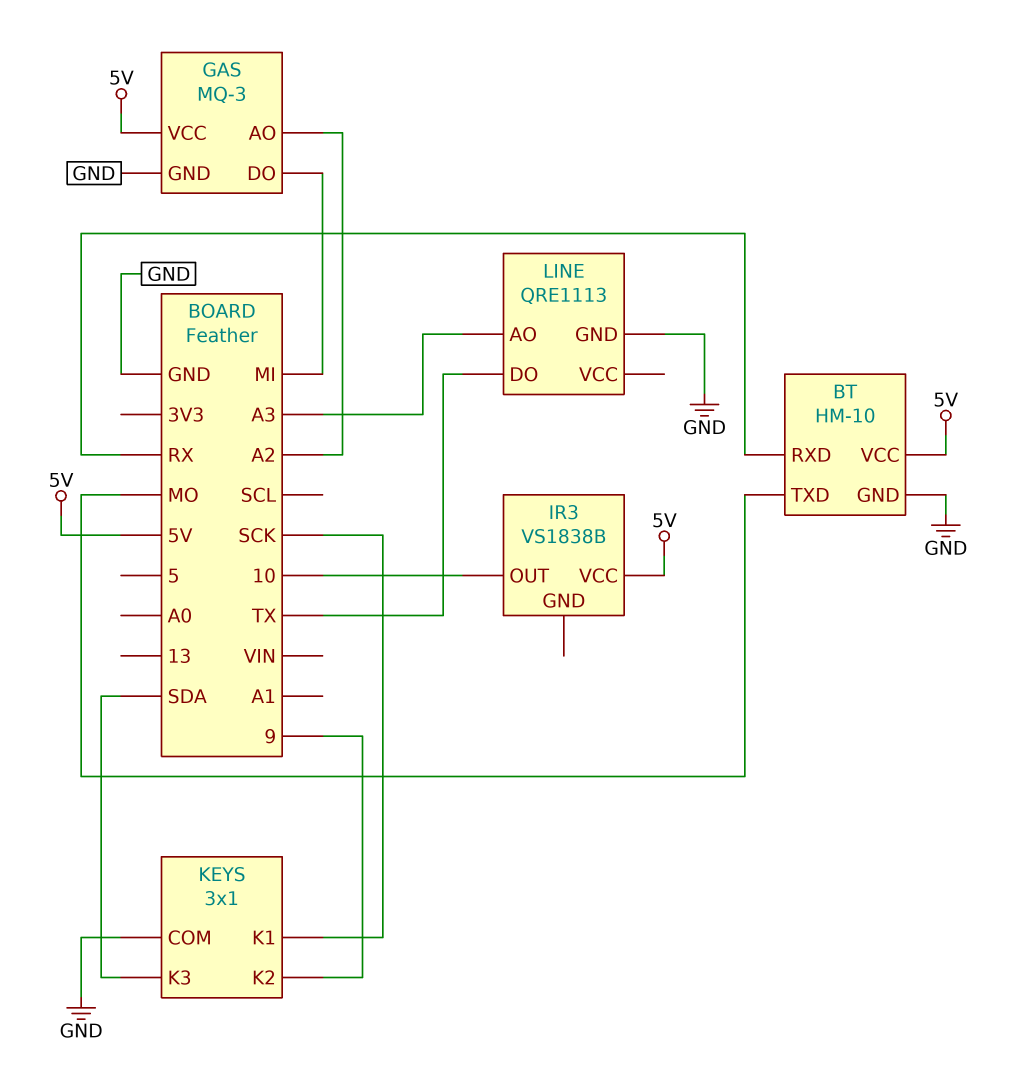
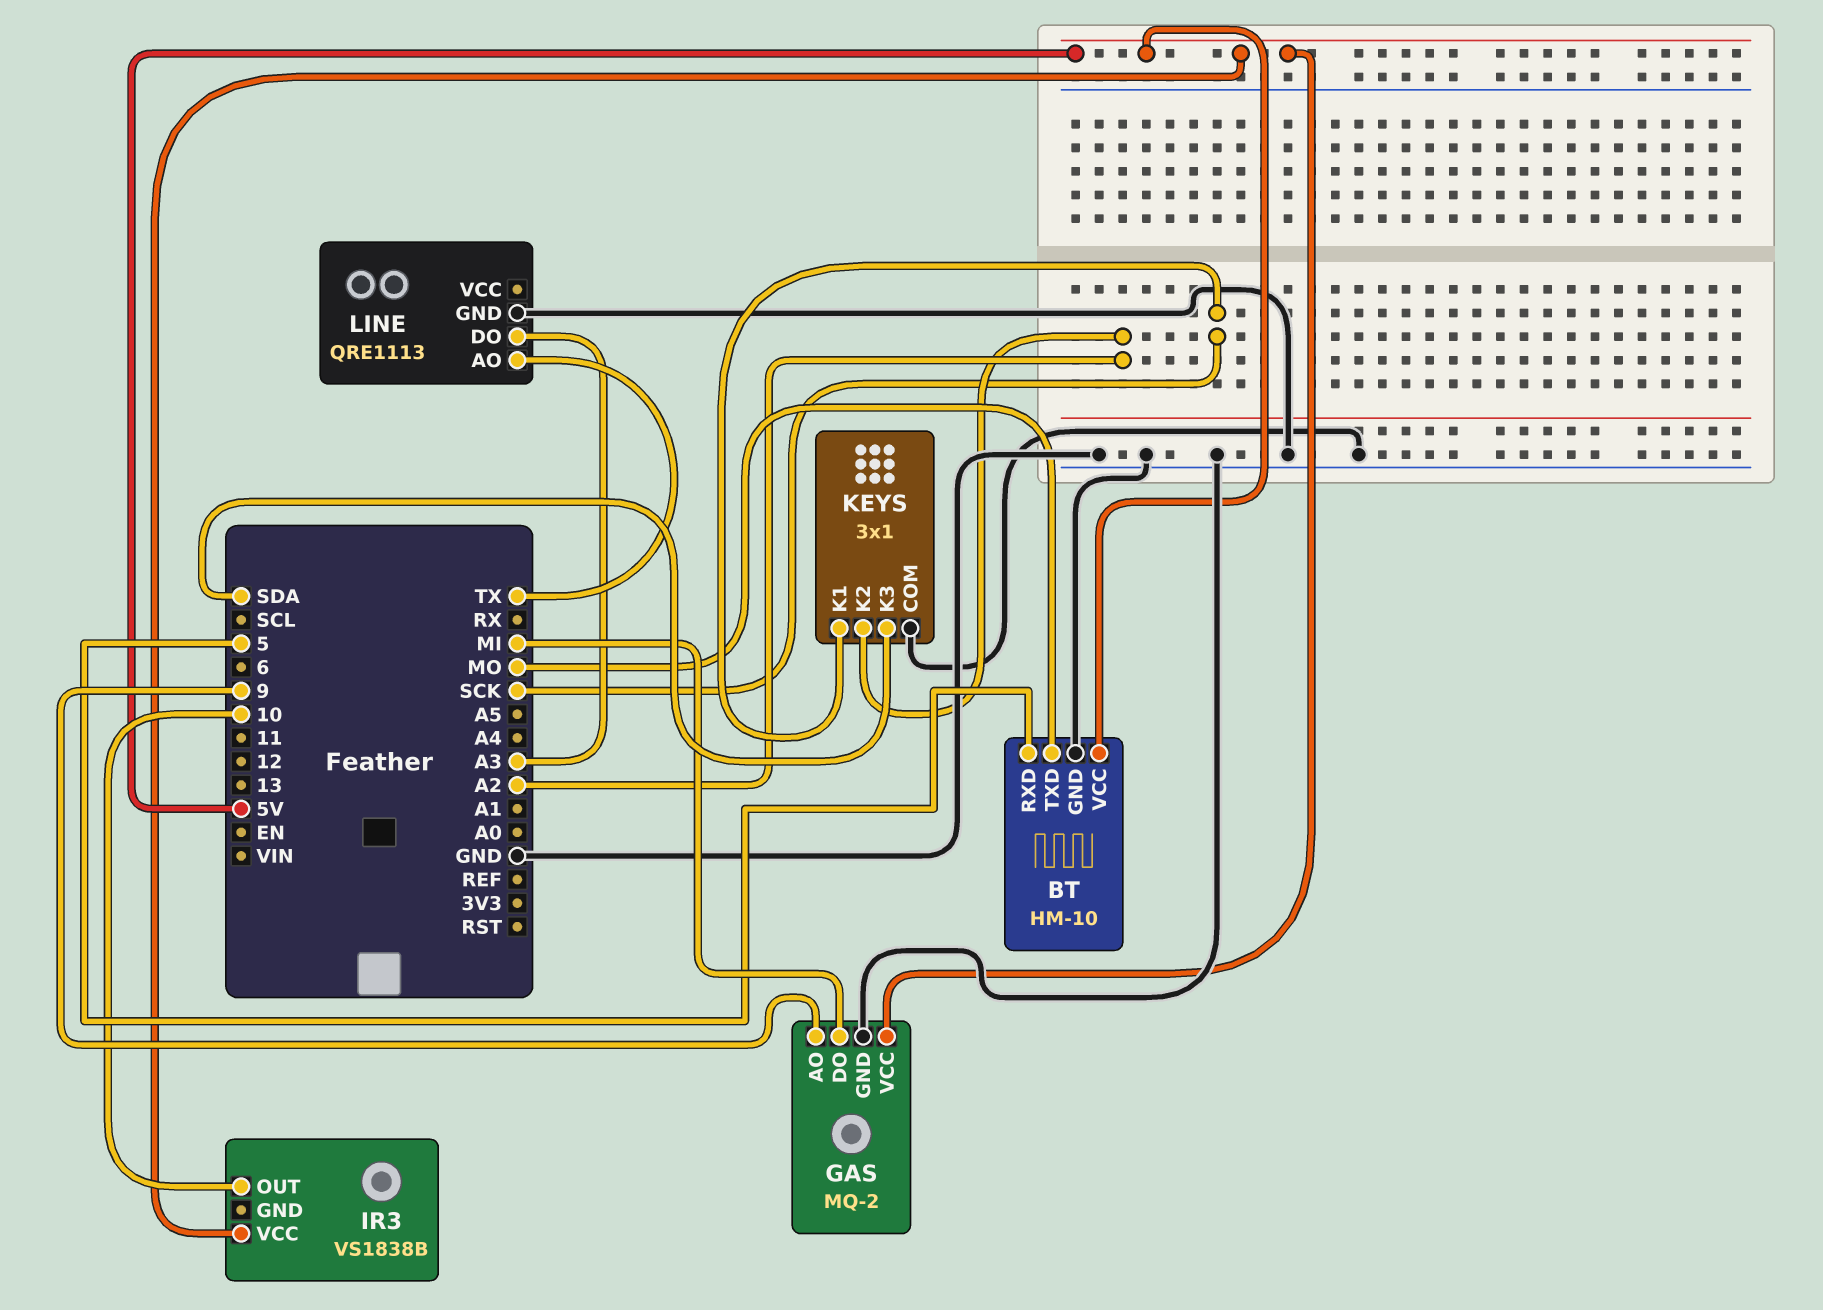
BT pin RXD: RX -> 5
GAS: MQ-3 -> MQ-2
GAS pin AO: A2 -> 9
KEYS pin K2: 9 -> A2
LINE pin AO: A3 -> TX
LINE pin DO: TX -> A3

